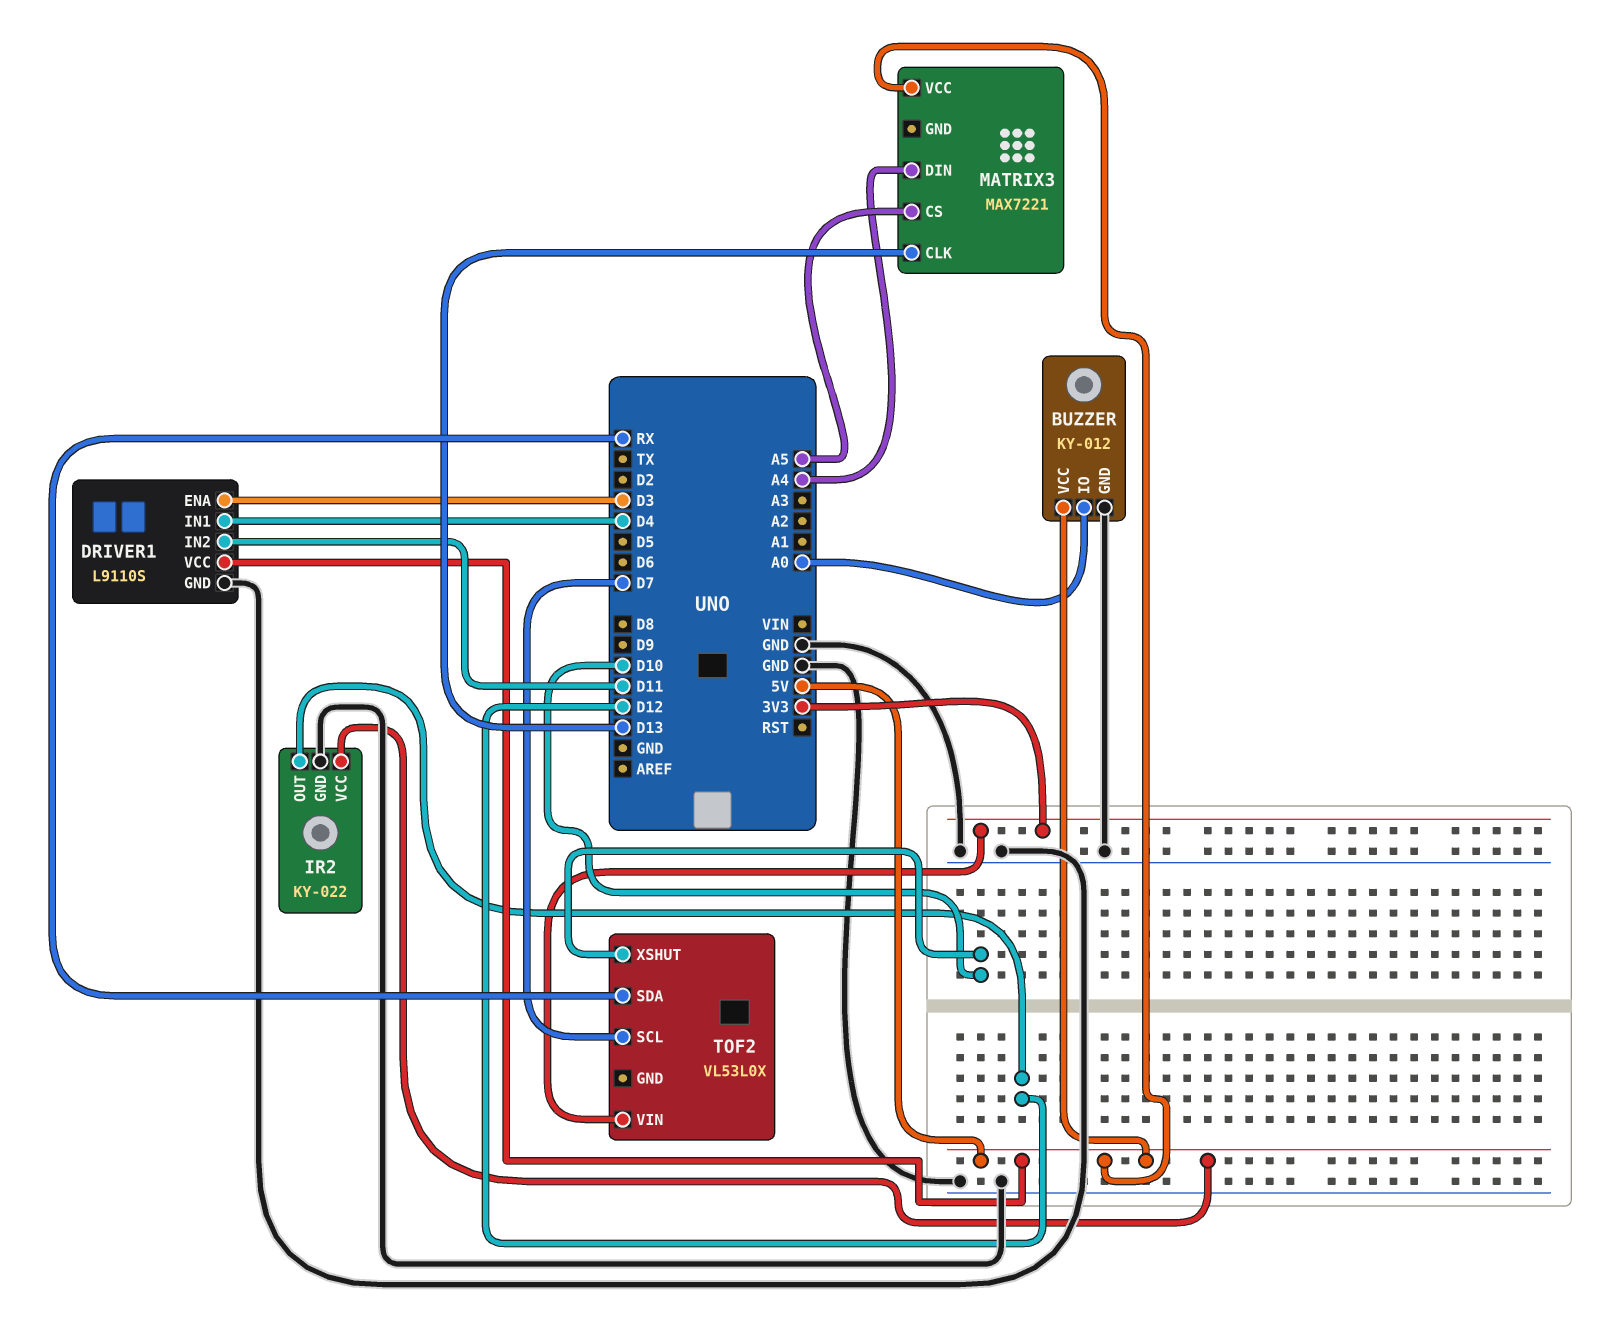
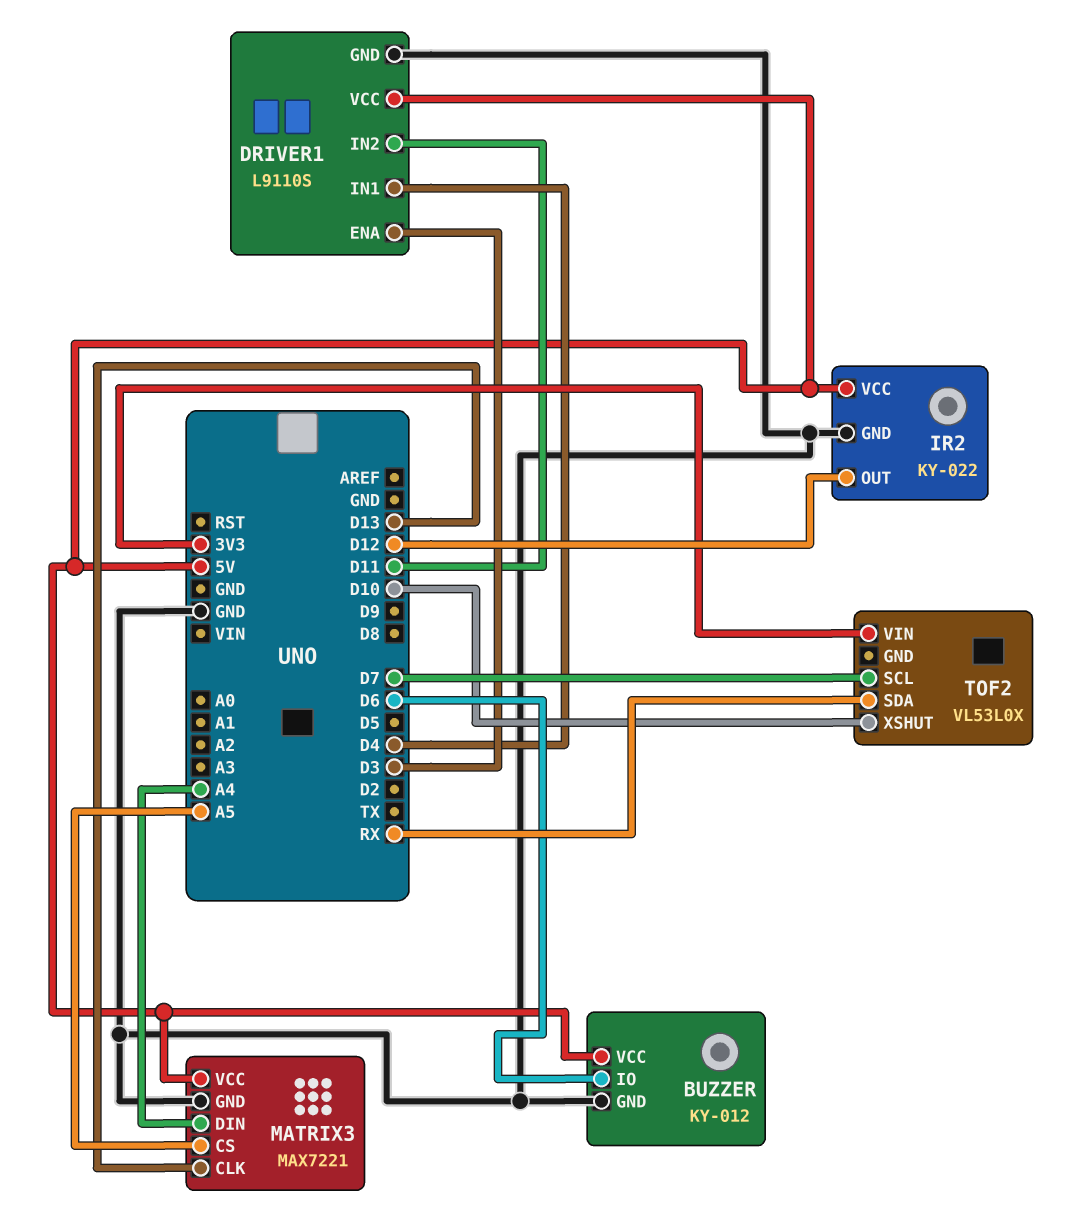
BUZZER pin IO: A0 -> D6
MATRIX3 pin GND: none -> GND

